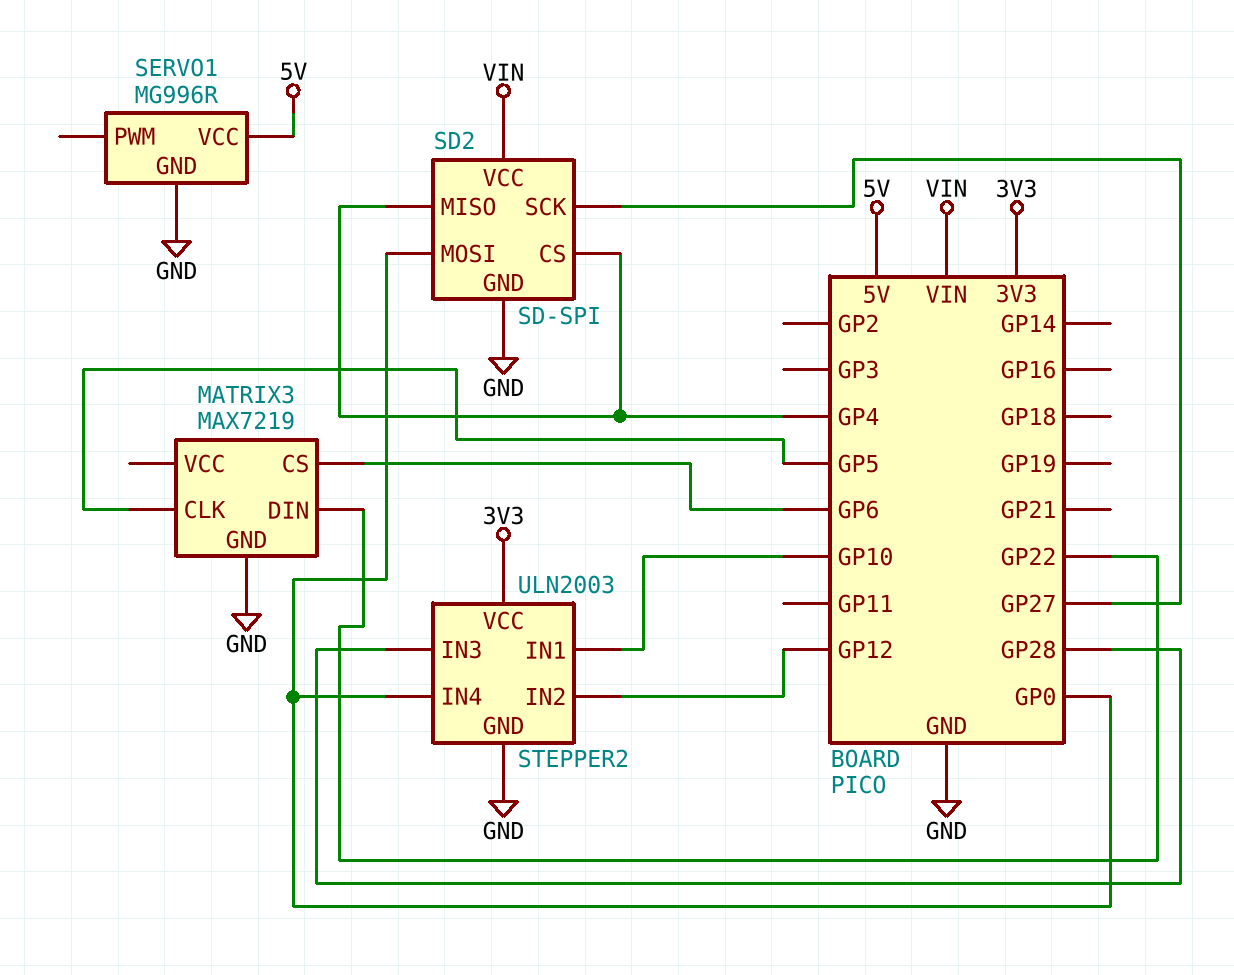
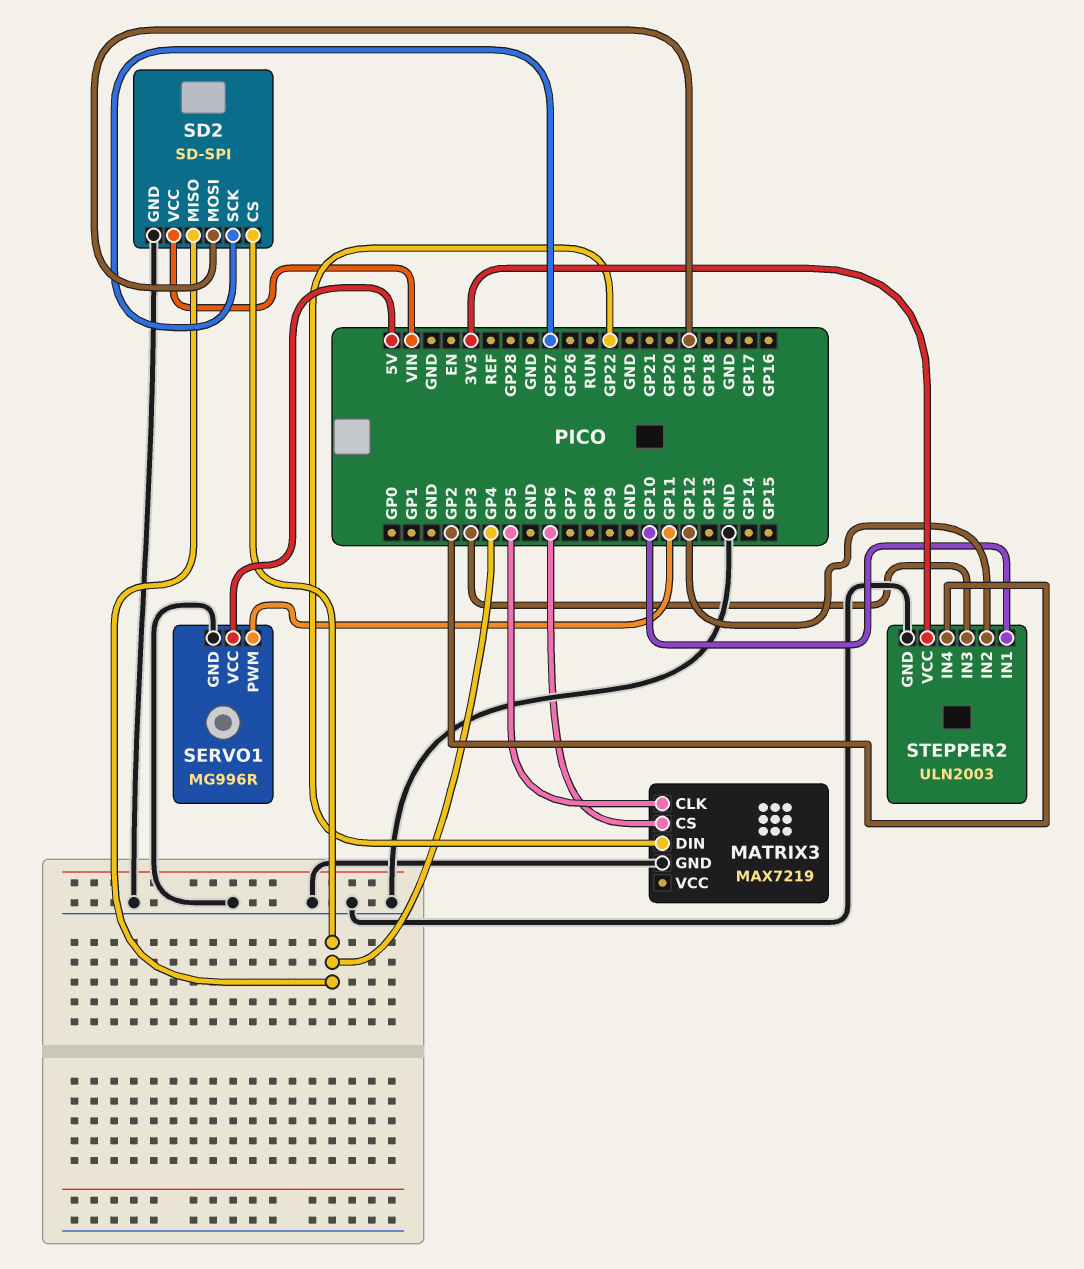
SD2 pin MOSI: GP0 -> GP19
SERVO1 pin PWM: none -> GP11
STEPPER2 pin IN3: GP28 -> GP3
STEPPER2 pin IN4: GP0 -> GP2

